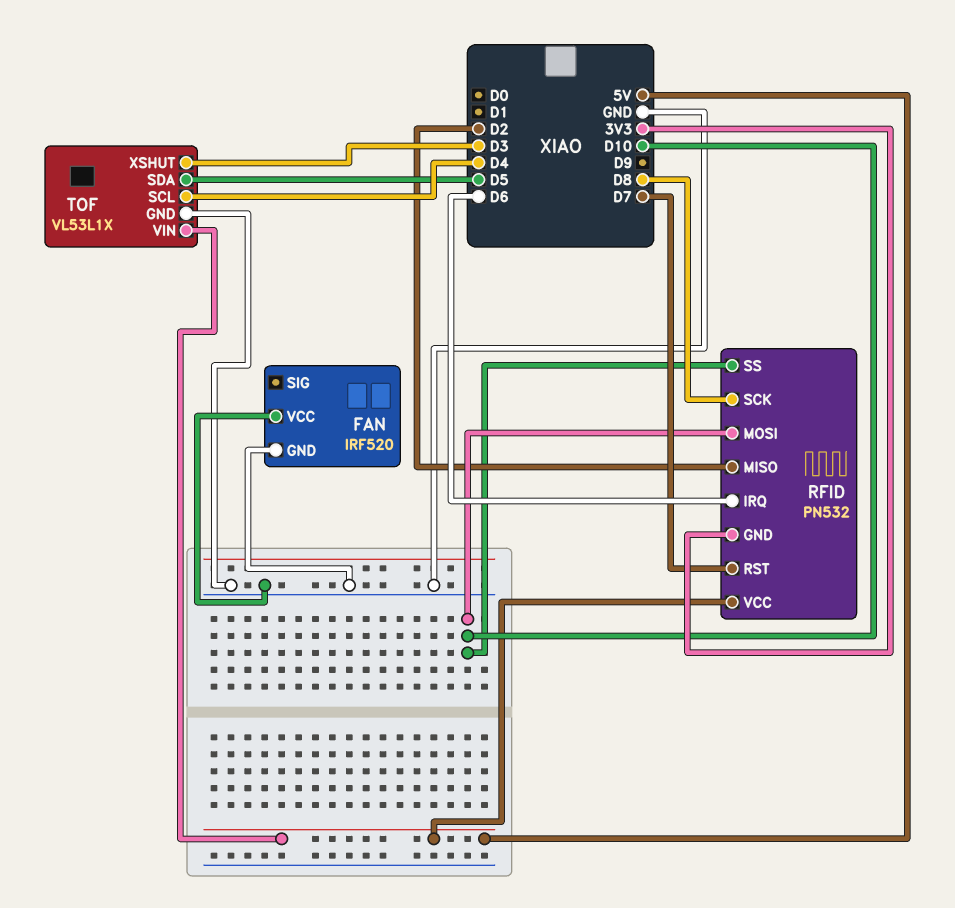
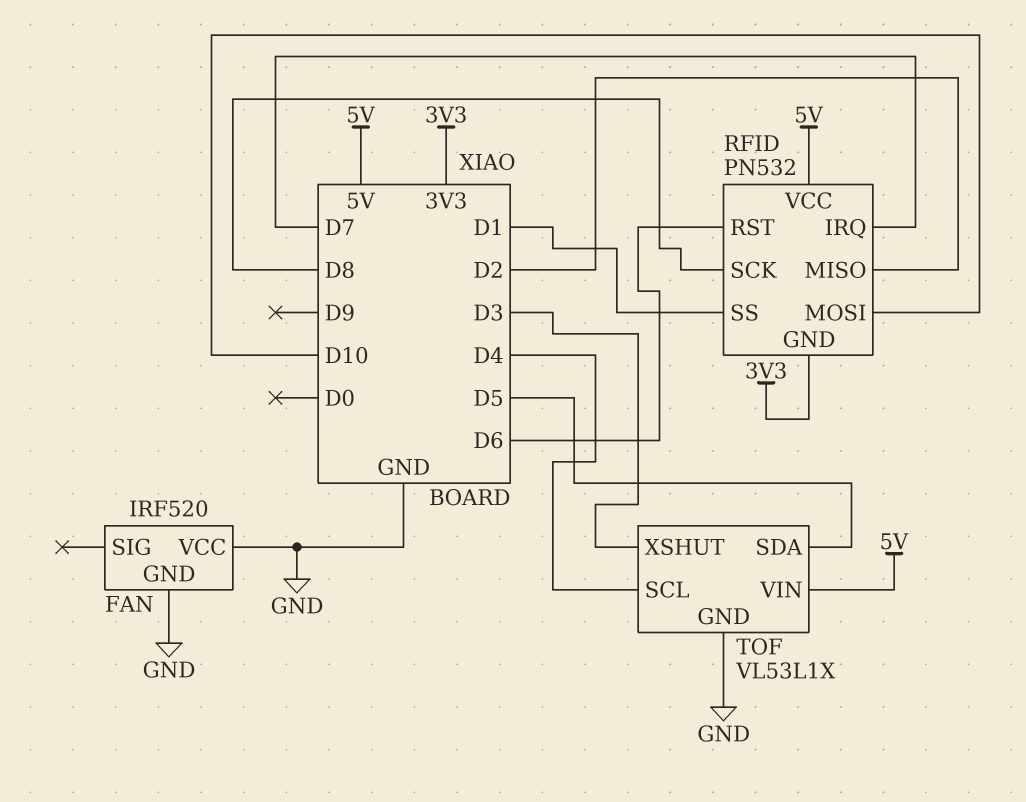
RFID pin IRQ: D6 -> D7
RFID pin RST: D7 -> D6
RFID pin SS: D10 -> D1

